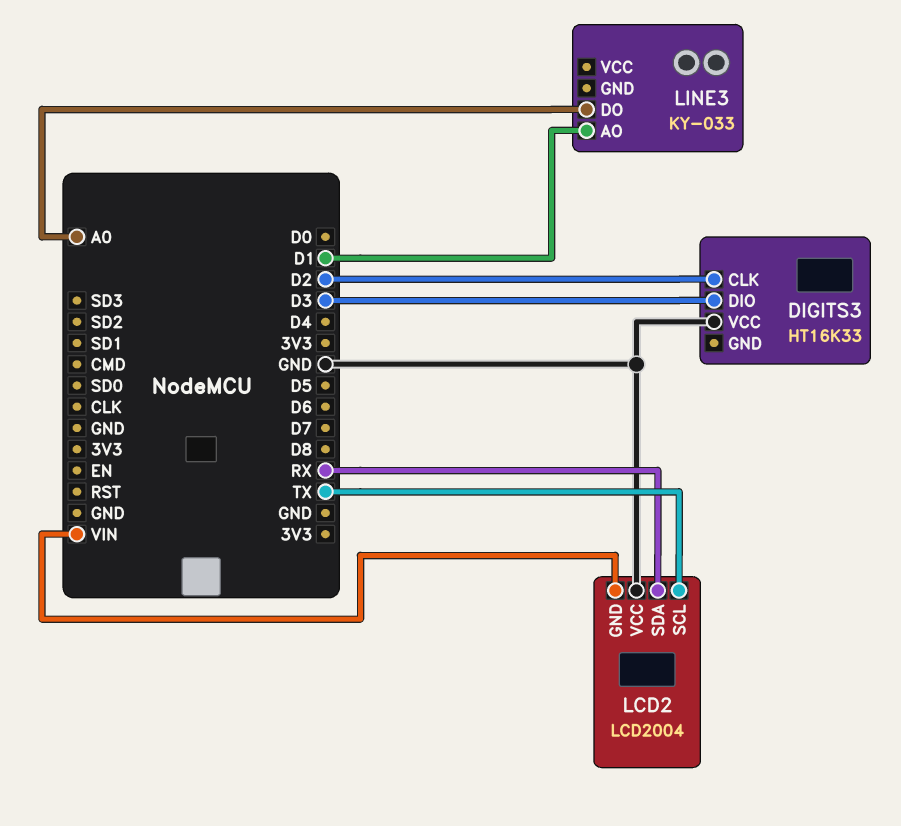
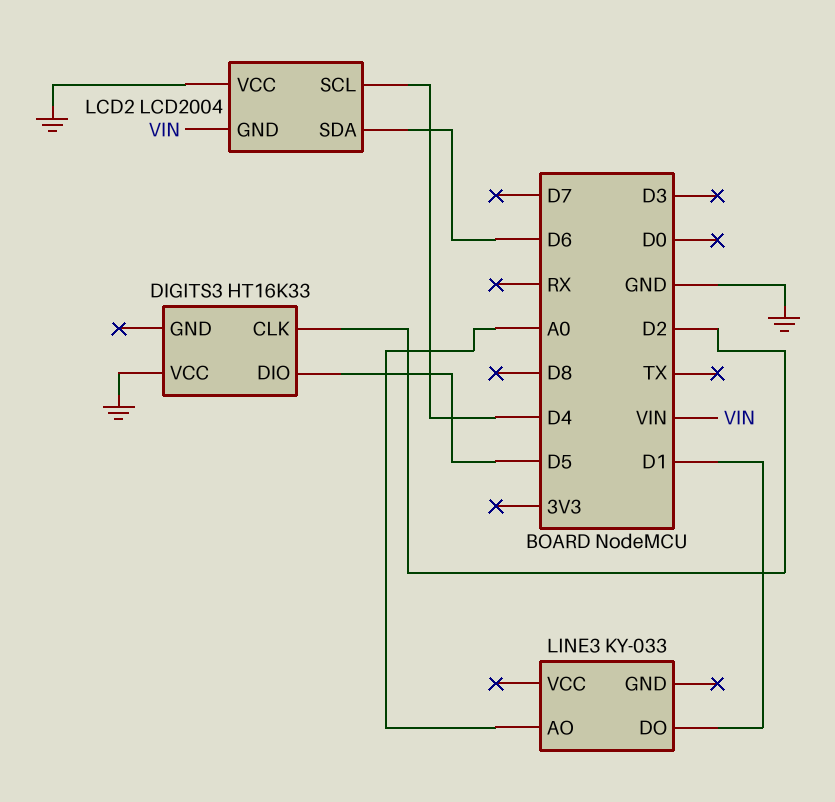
DIGITS3 pin DIO: D3 -> D5
LCD2 pin SCL: TX -> D4
LCD2 pin SDA: RX -> D6
LINE3 pin AO: D1 -> A0
LINE3 pin DO: A0 -> D1

